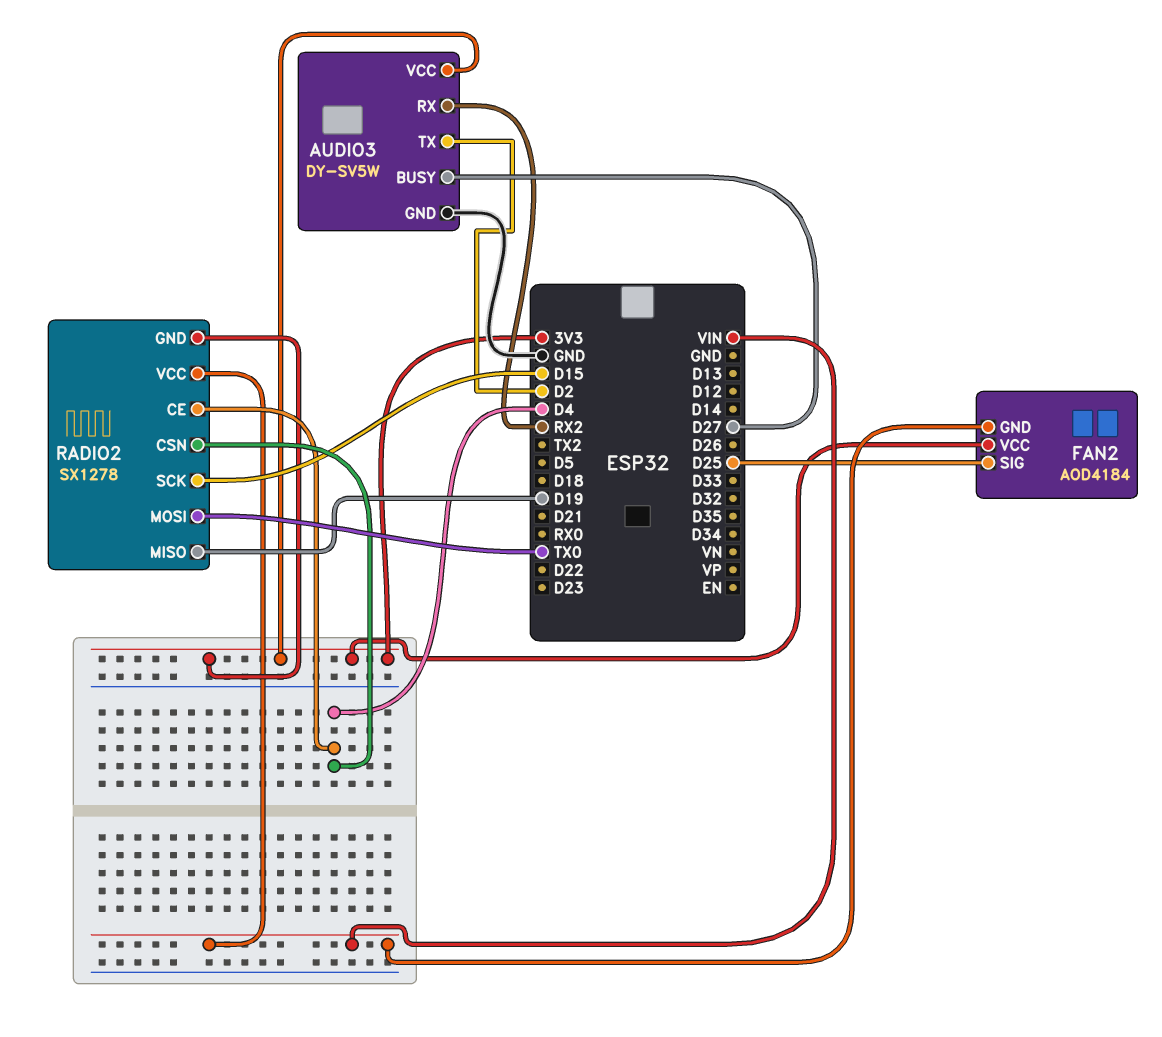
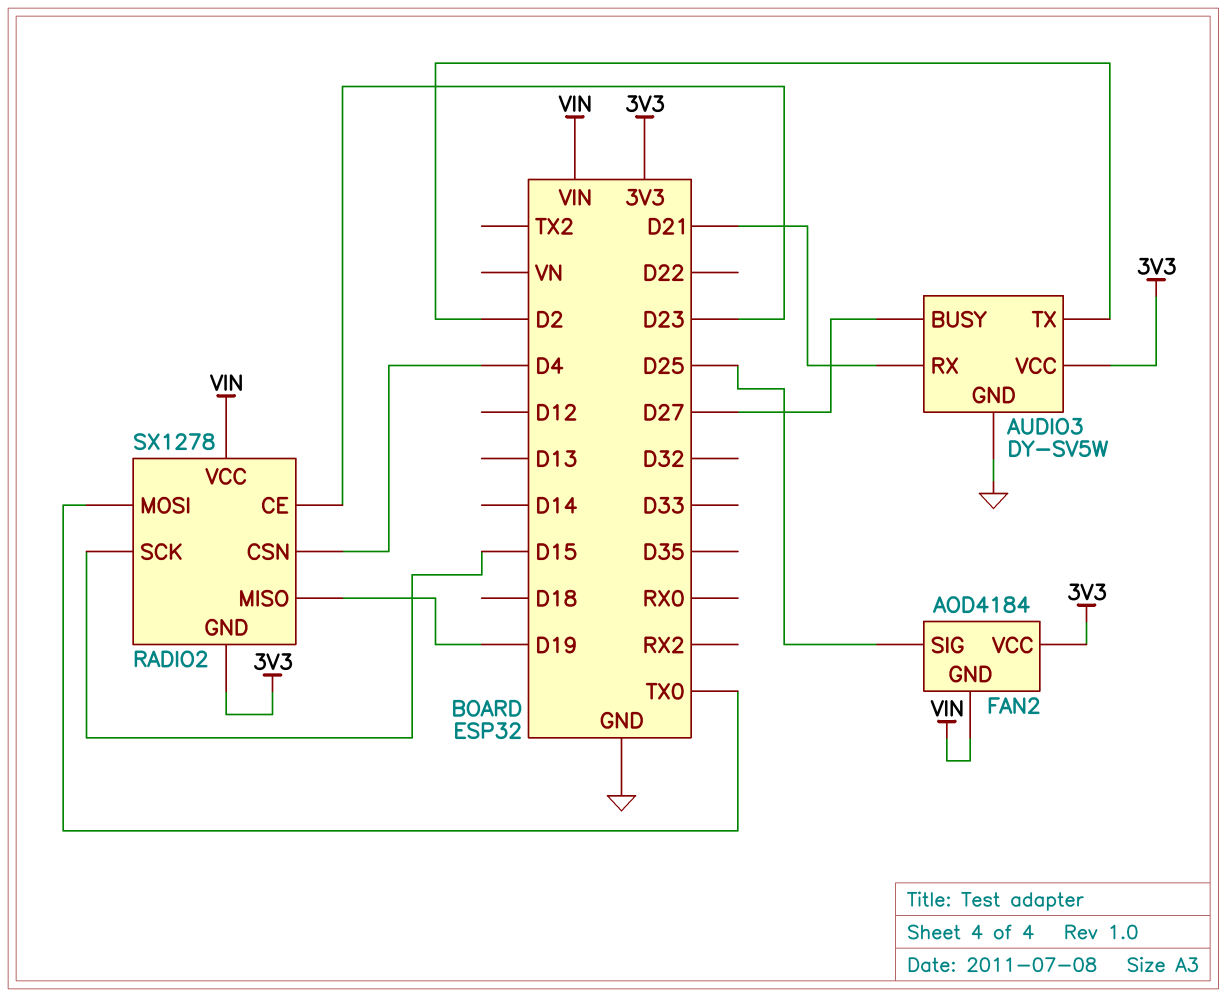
AUDIO3 pin RX: RX2 -> D21
RADIO2 pin CE: D4 -> D23

